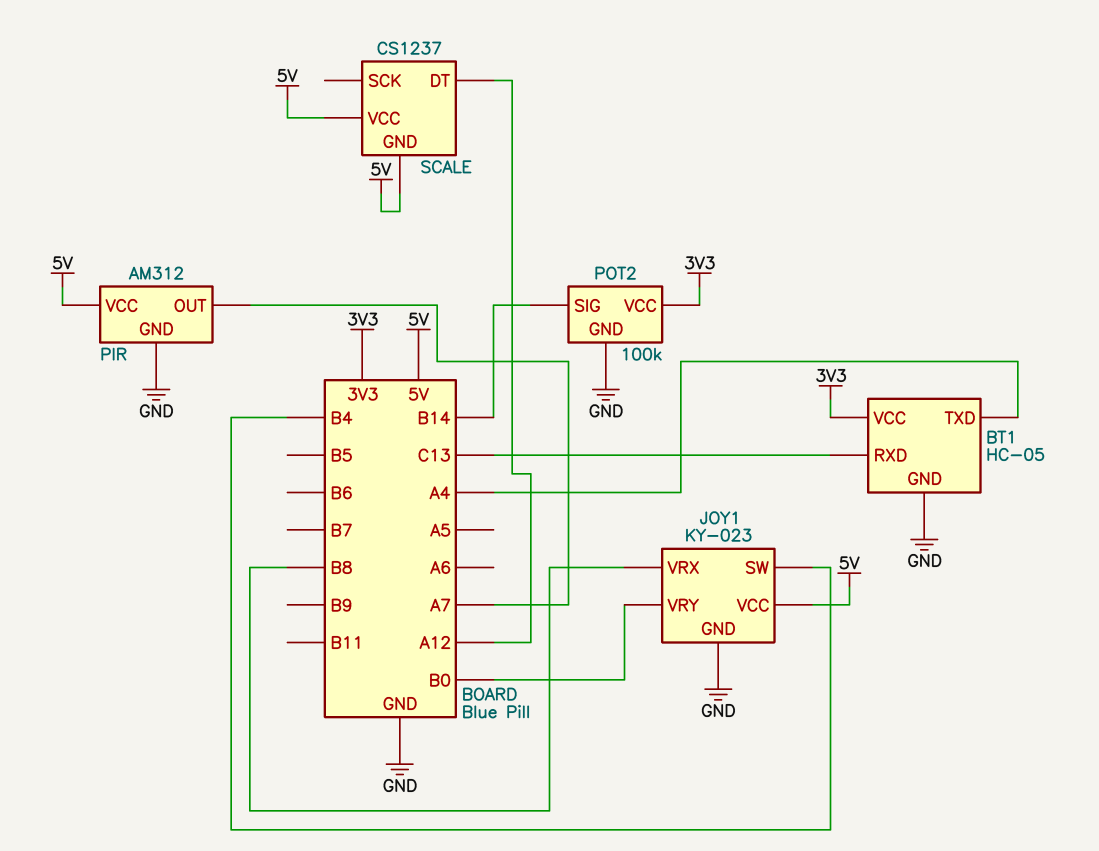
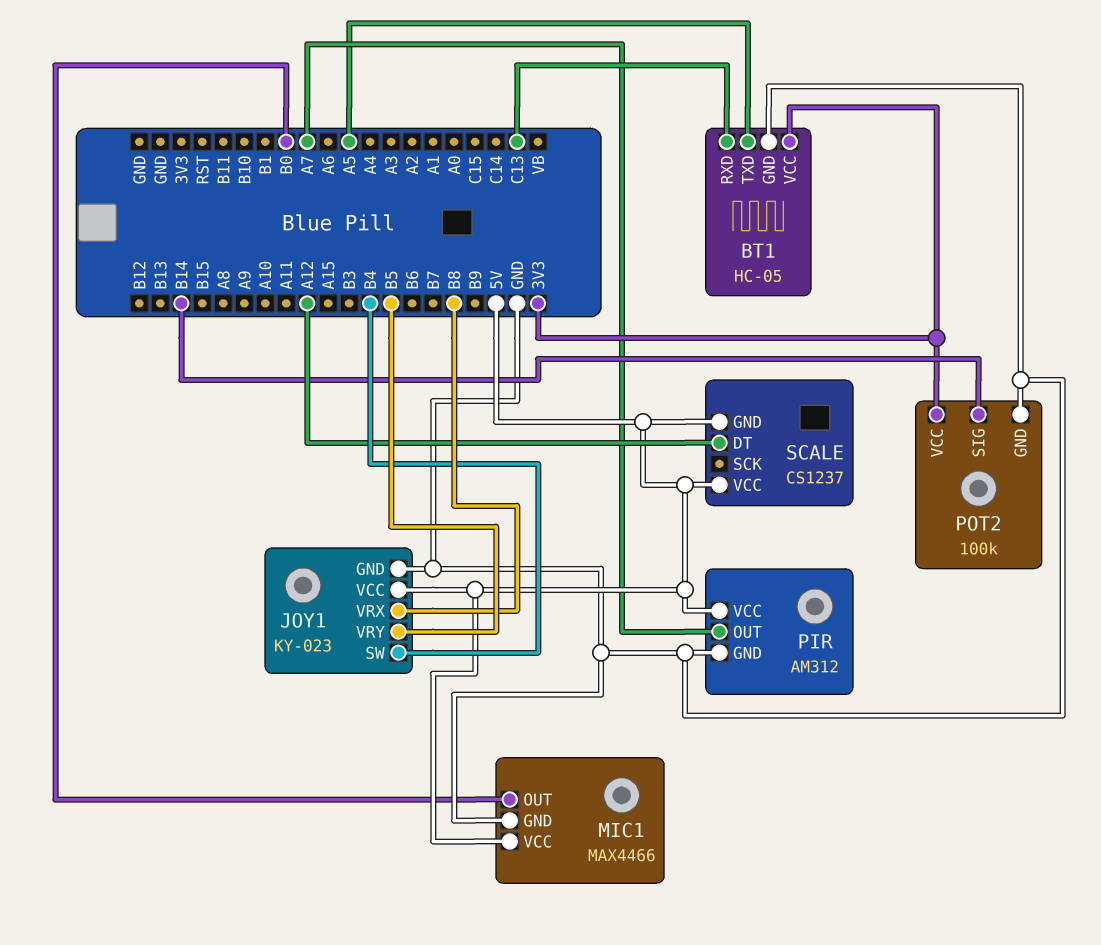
BT1 pin TXD: A4 -> A5
JOY1 pin VRY: B0 -> B5
MIC1: none -> MAX4466
MIC1 pin GND: none -> GND
MIC1 pin OUT: none -> B0
MIC1 pin VCC: none -> 5V

